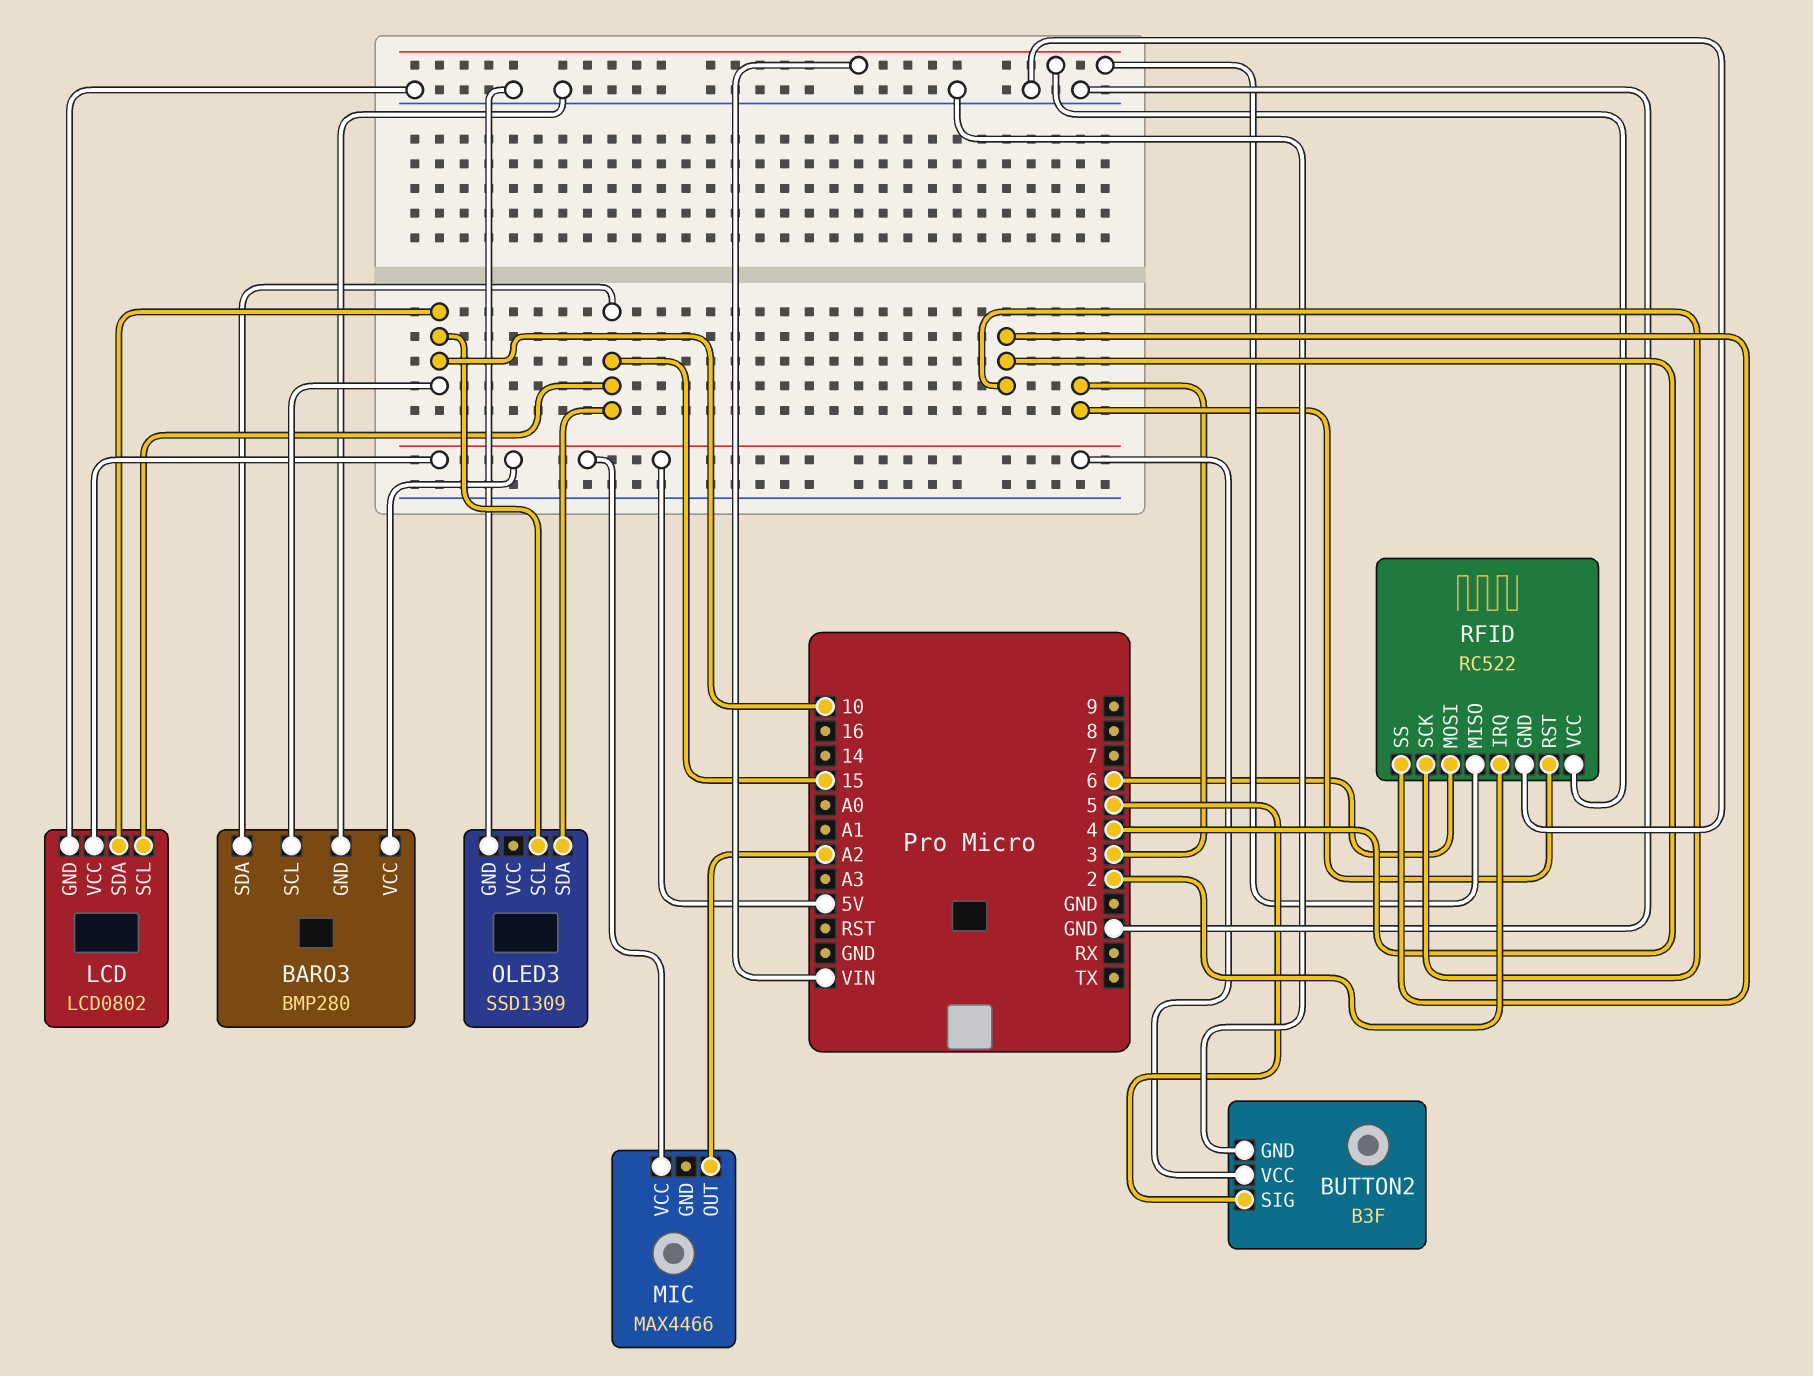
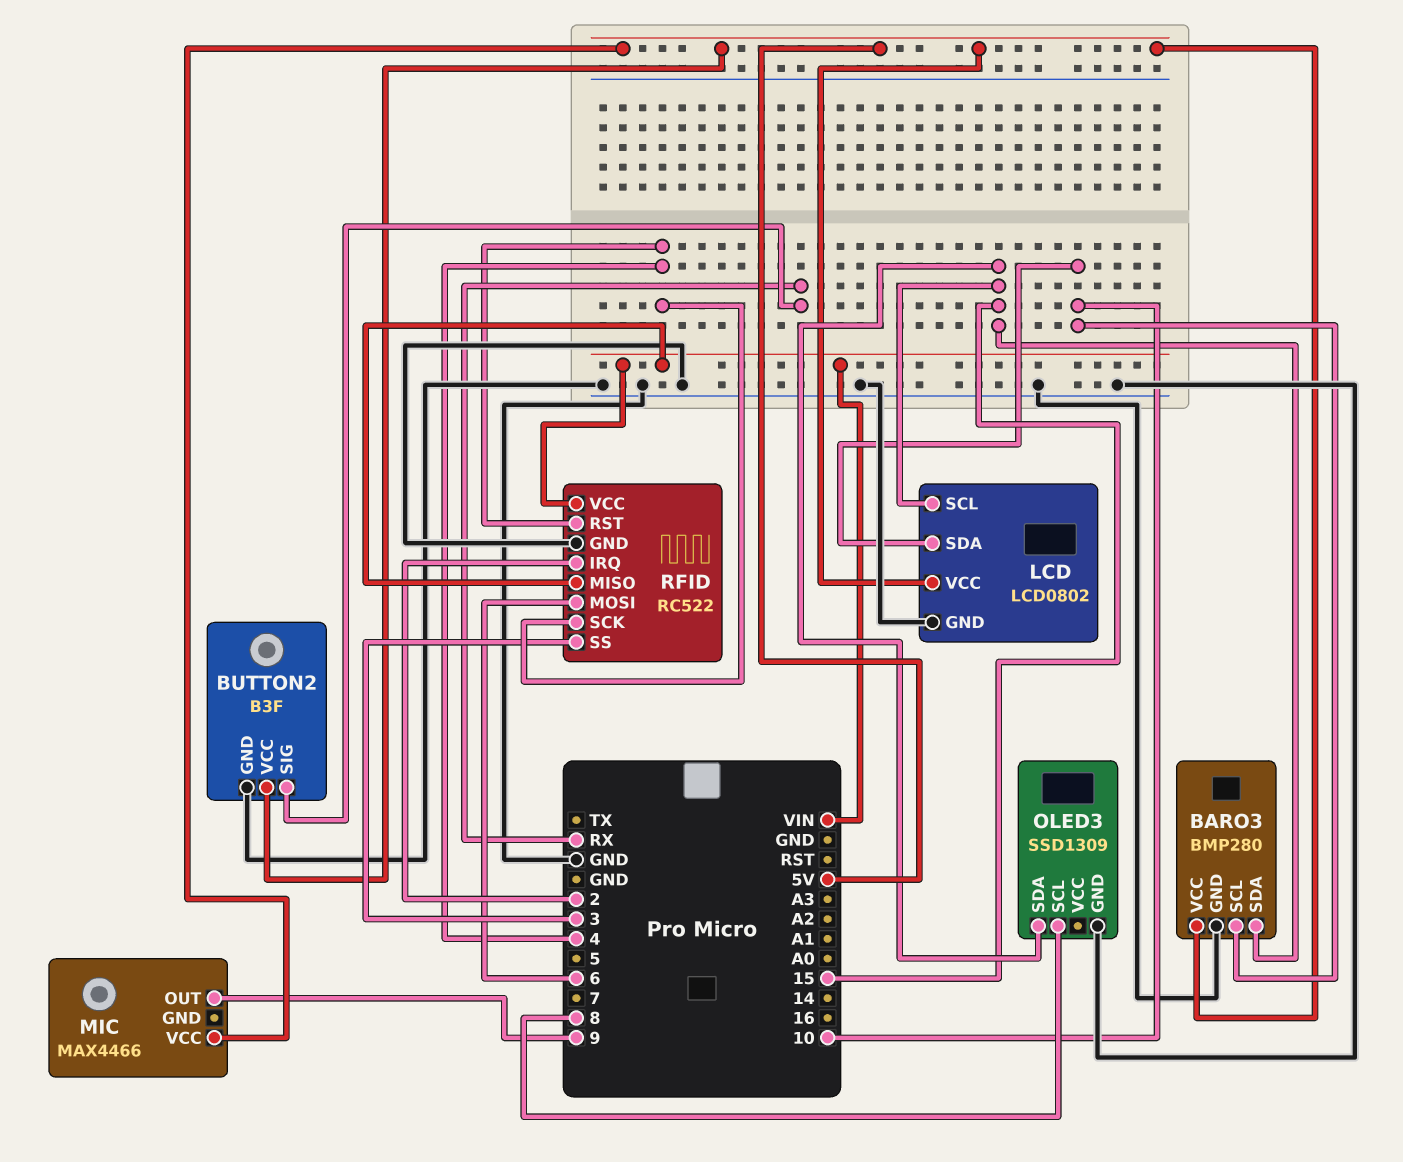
BUTTON2 pin SIG: 5 -> RX
MIC pin OUT: A2 -> 9
OLED3 pin SCL: 10 -> 8
RFID pin RST: 3 -> 4
RFID pin SS: 4 -> 3

